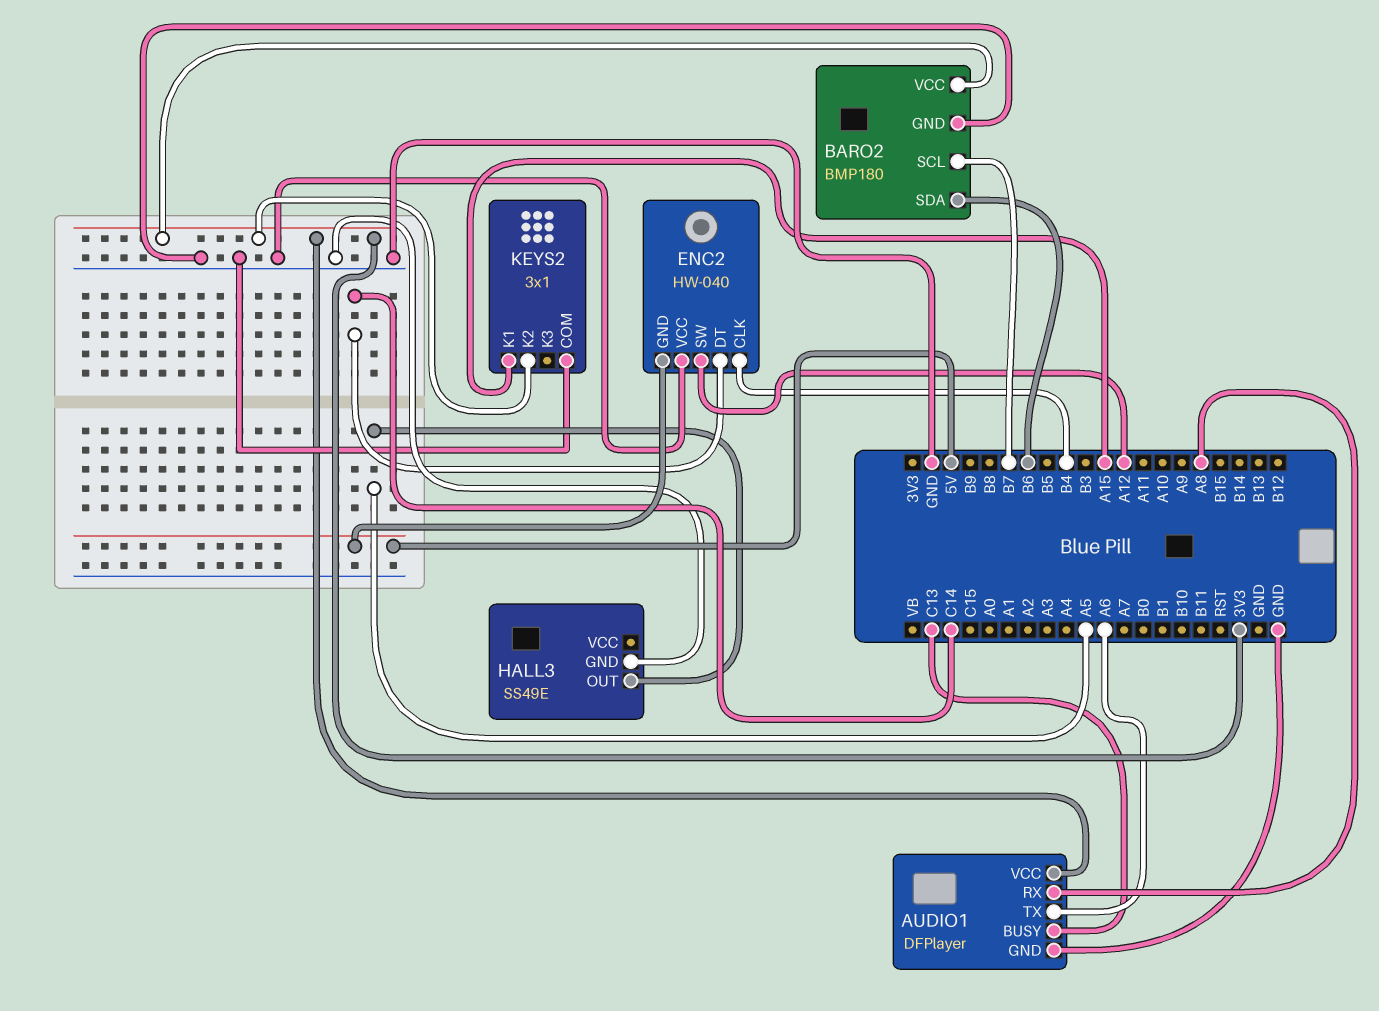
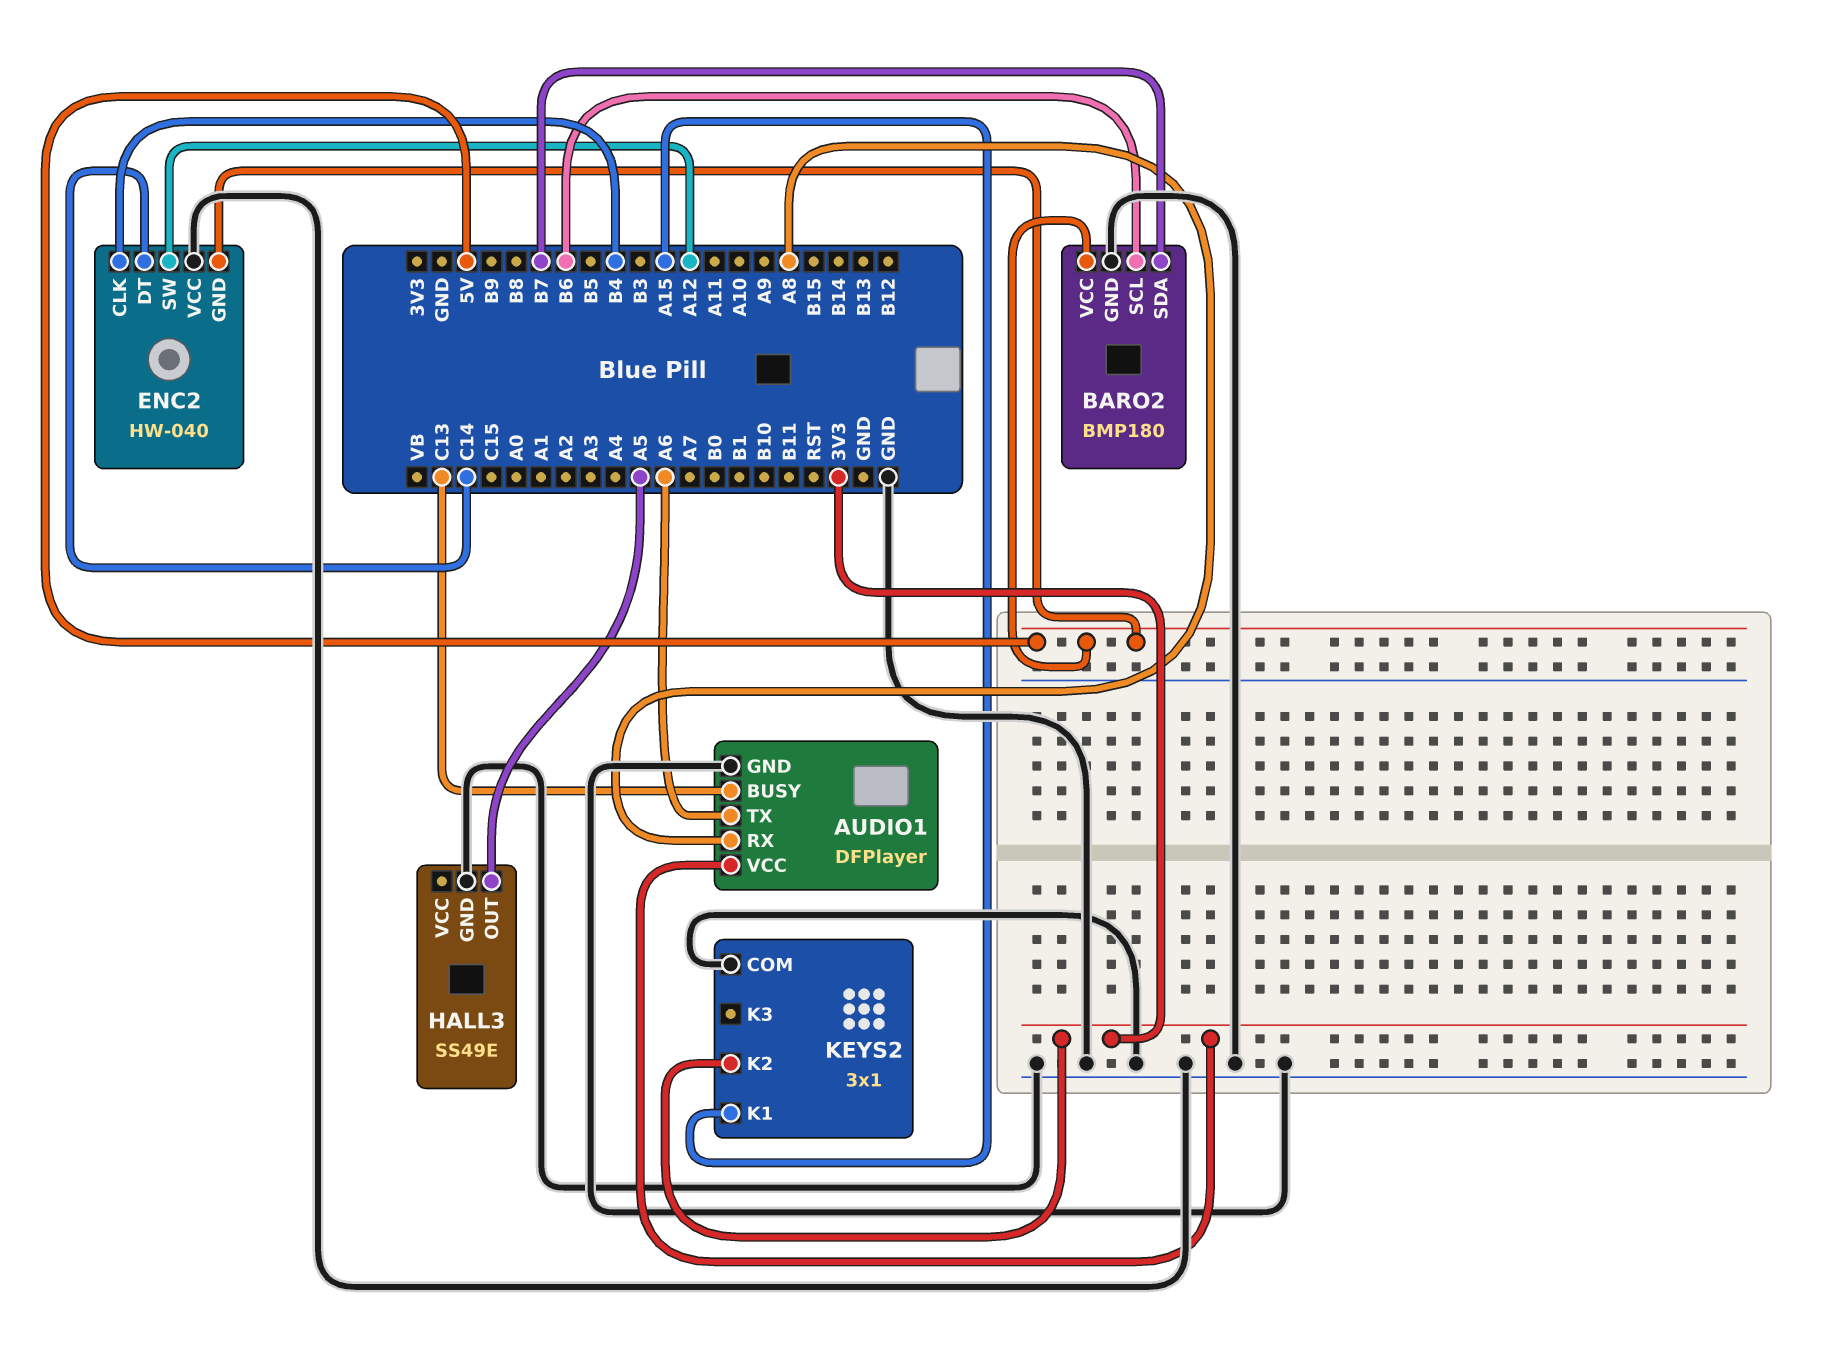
BARO2 pin SCL: B7 -> B6
BARO2 pin SDA: B6 -> B7
BARO2 pin VCC: 3V3 -> 5V

